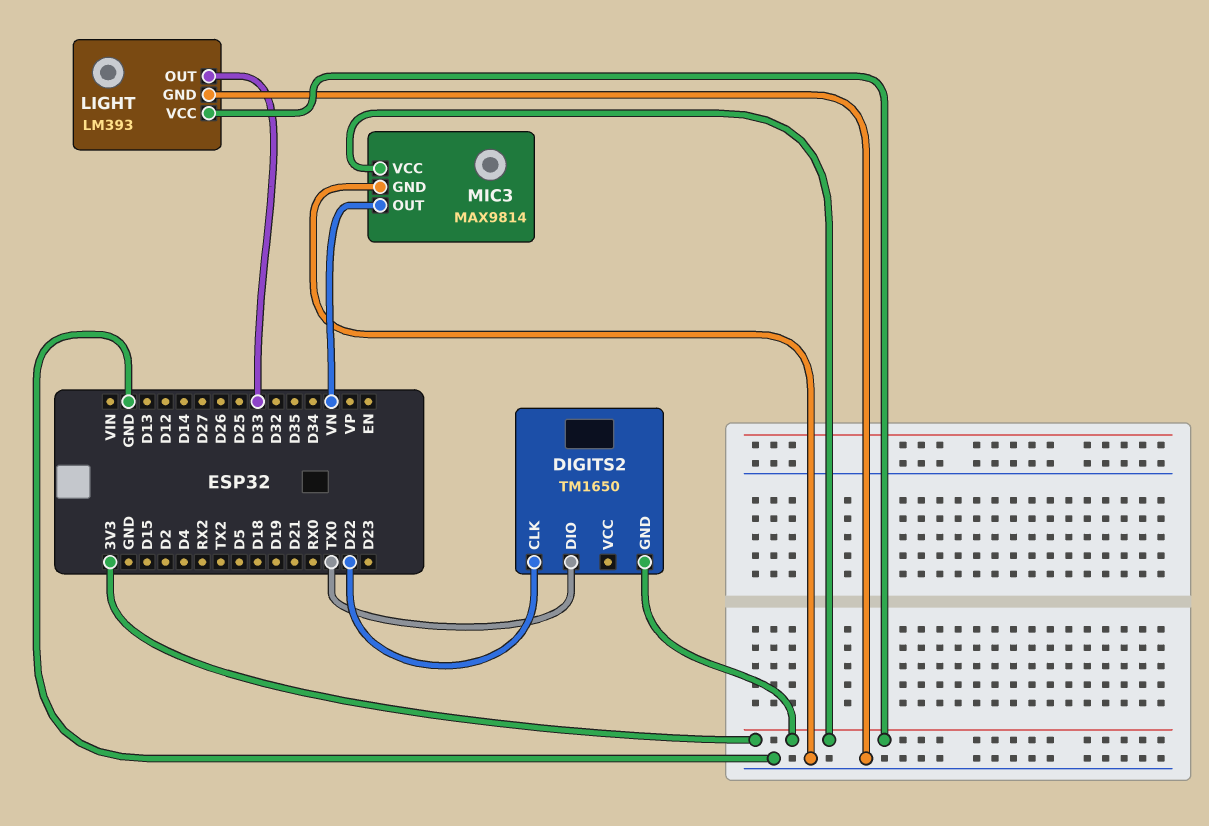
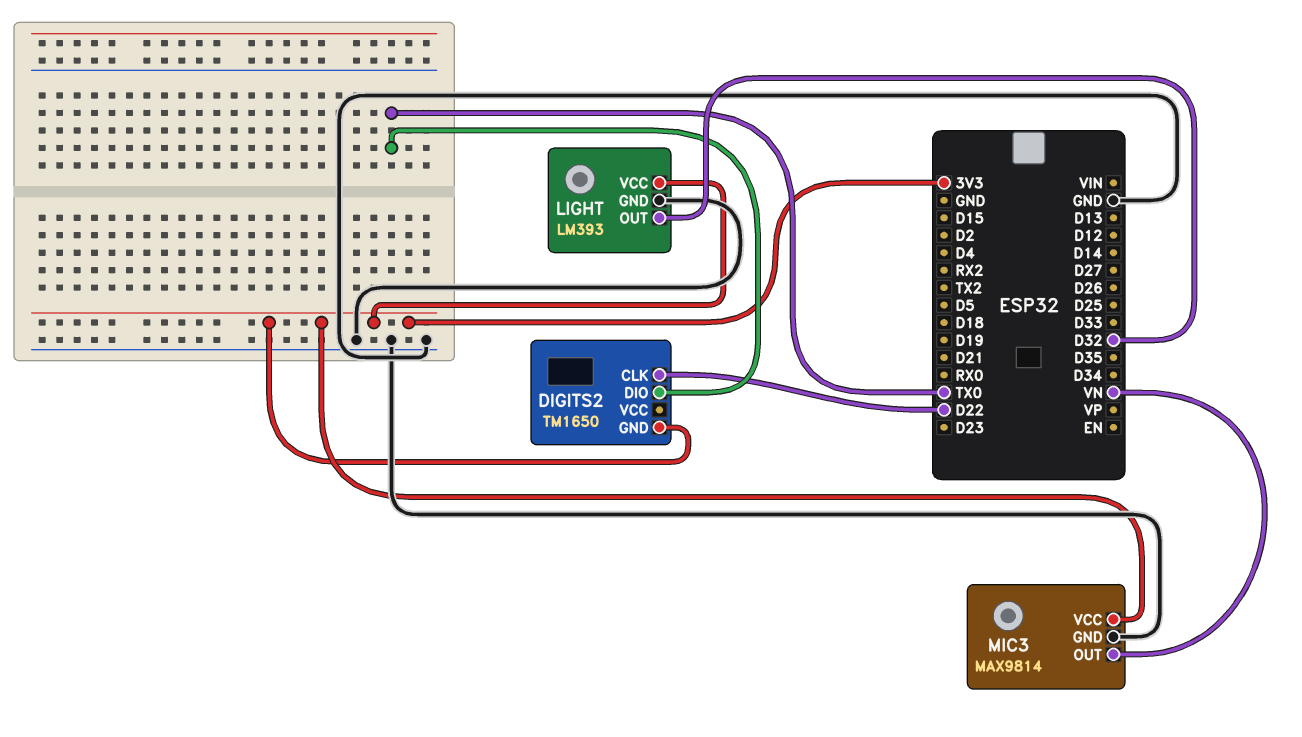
LIGHT pin OUT: D33 -> D32

